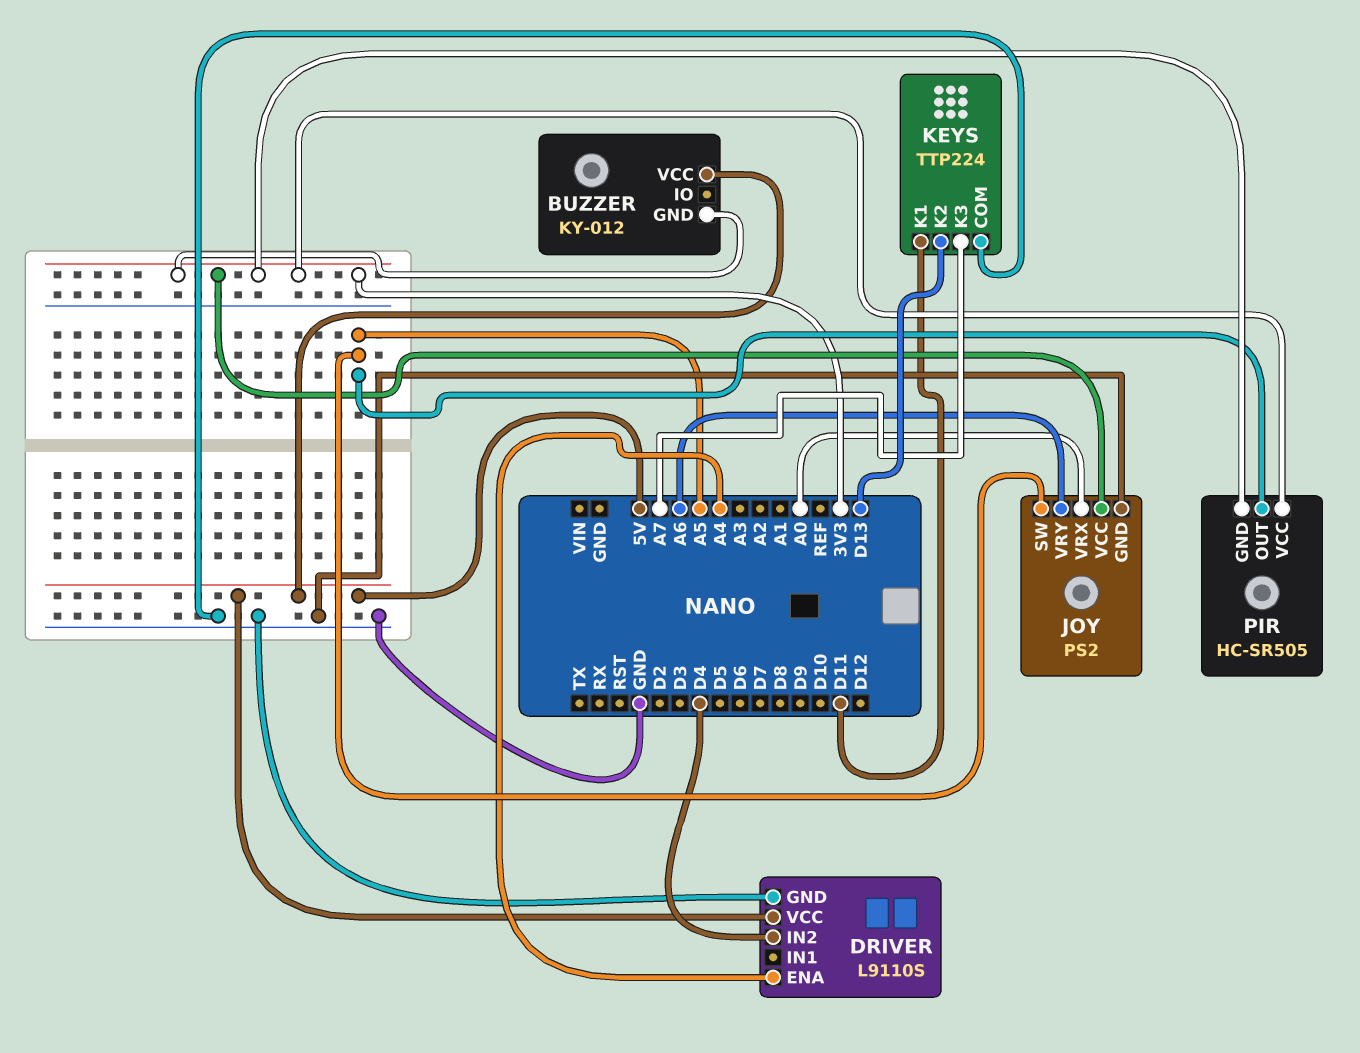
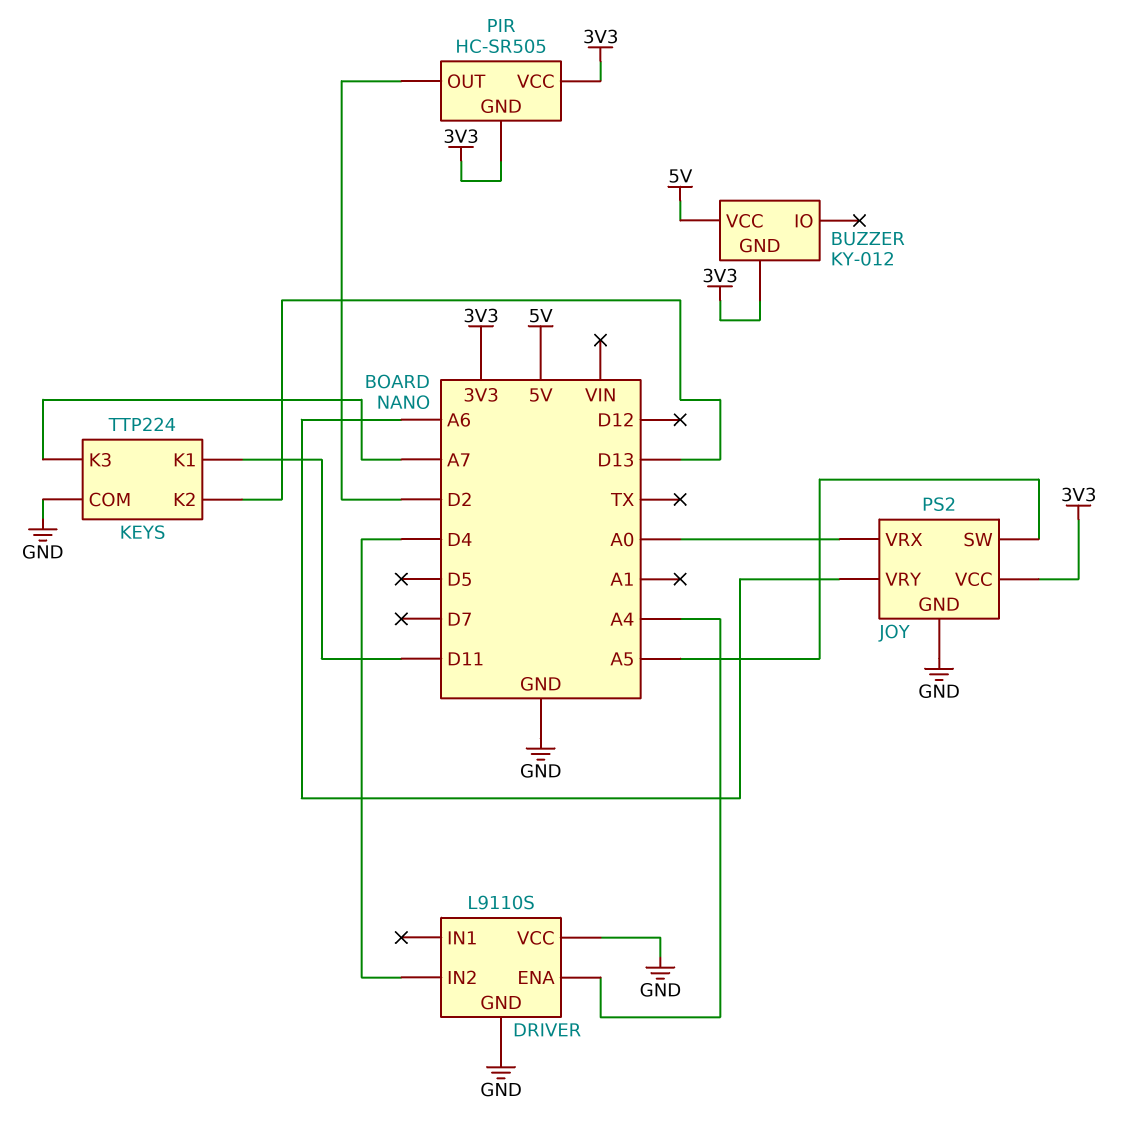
DRIVER pin VCC: 5V -> GND
PIR pin OUT: A5 -> D2

